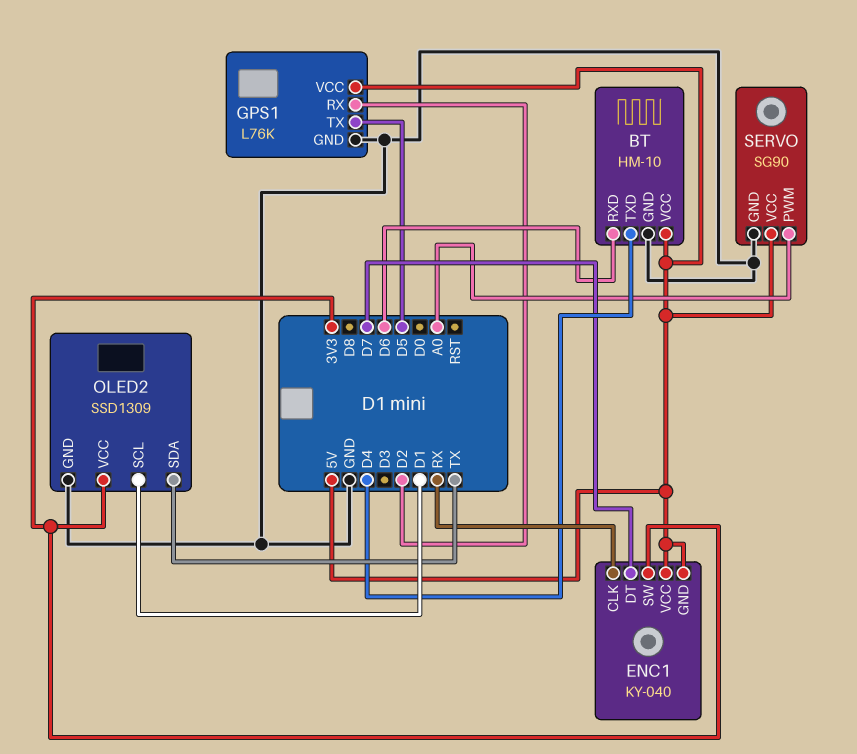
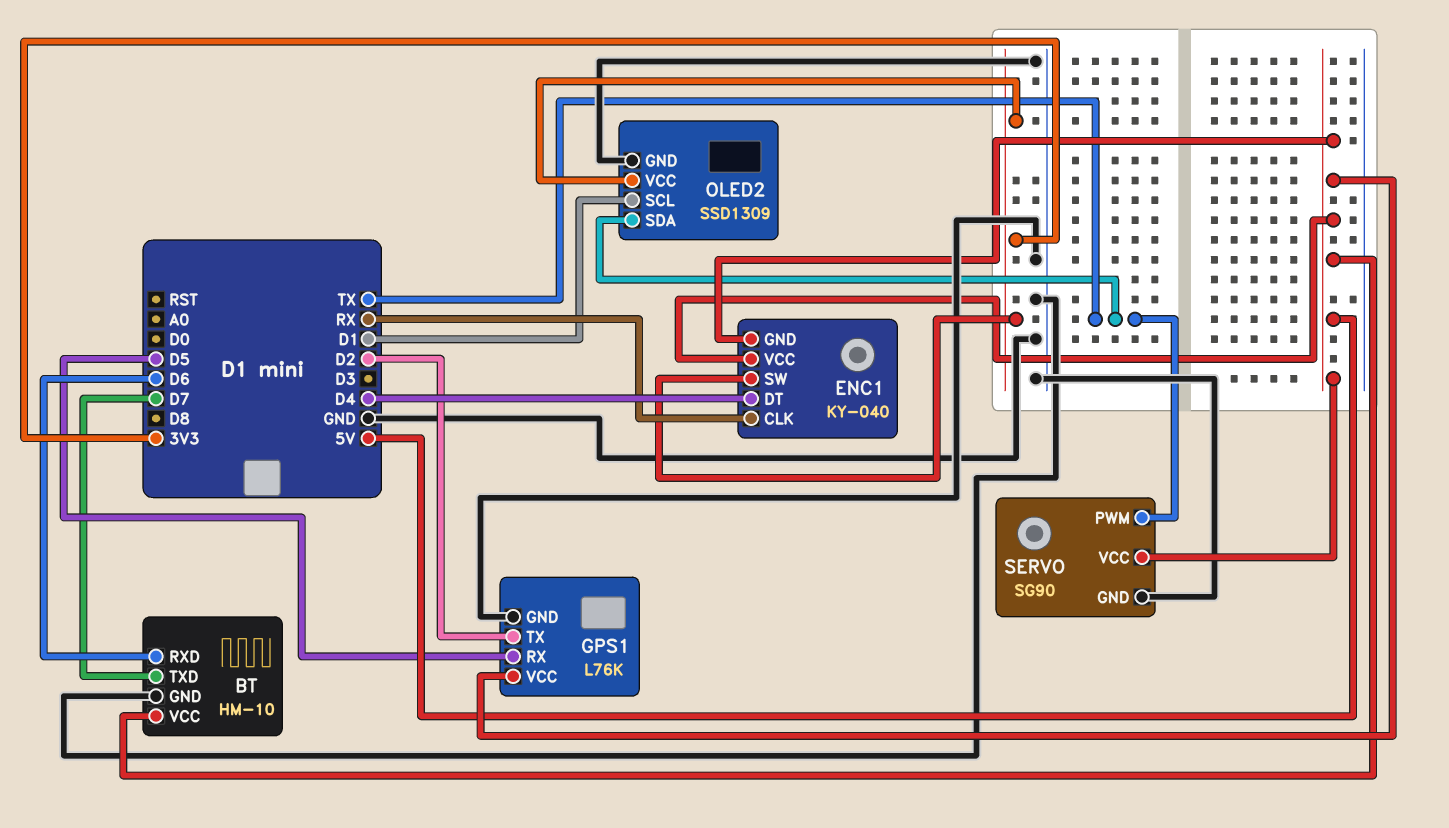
BT pin TXD: D4 -> D7
ENC1 pin DT: D7 -> D4
GPS1 pin RX: D2 -> D5
GPS1 pin TX: D5 -> D2
SERVO pin PWM: A0 -> TX

